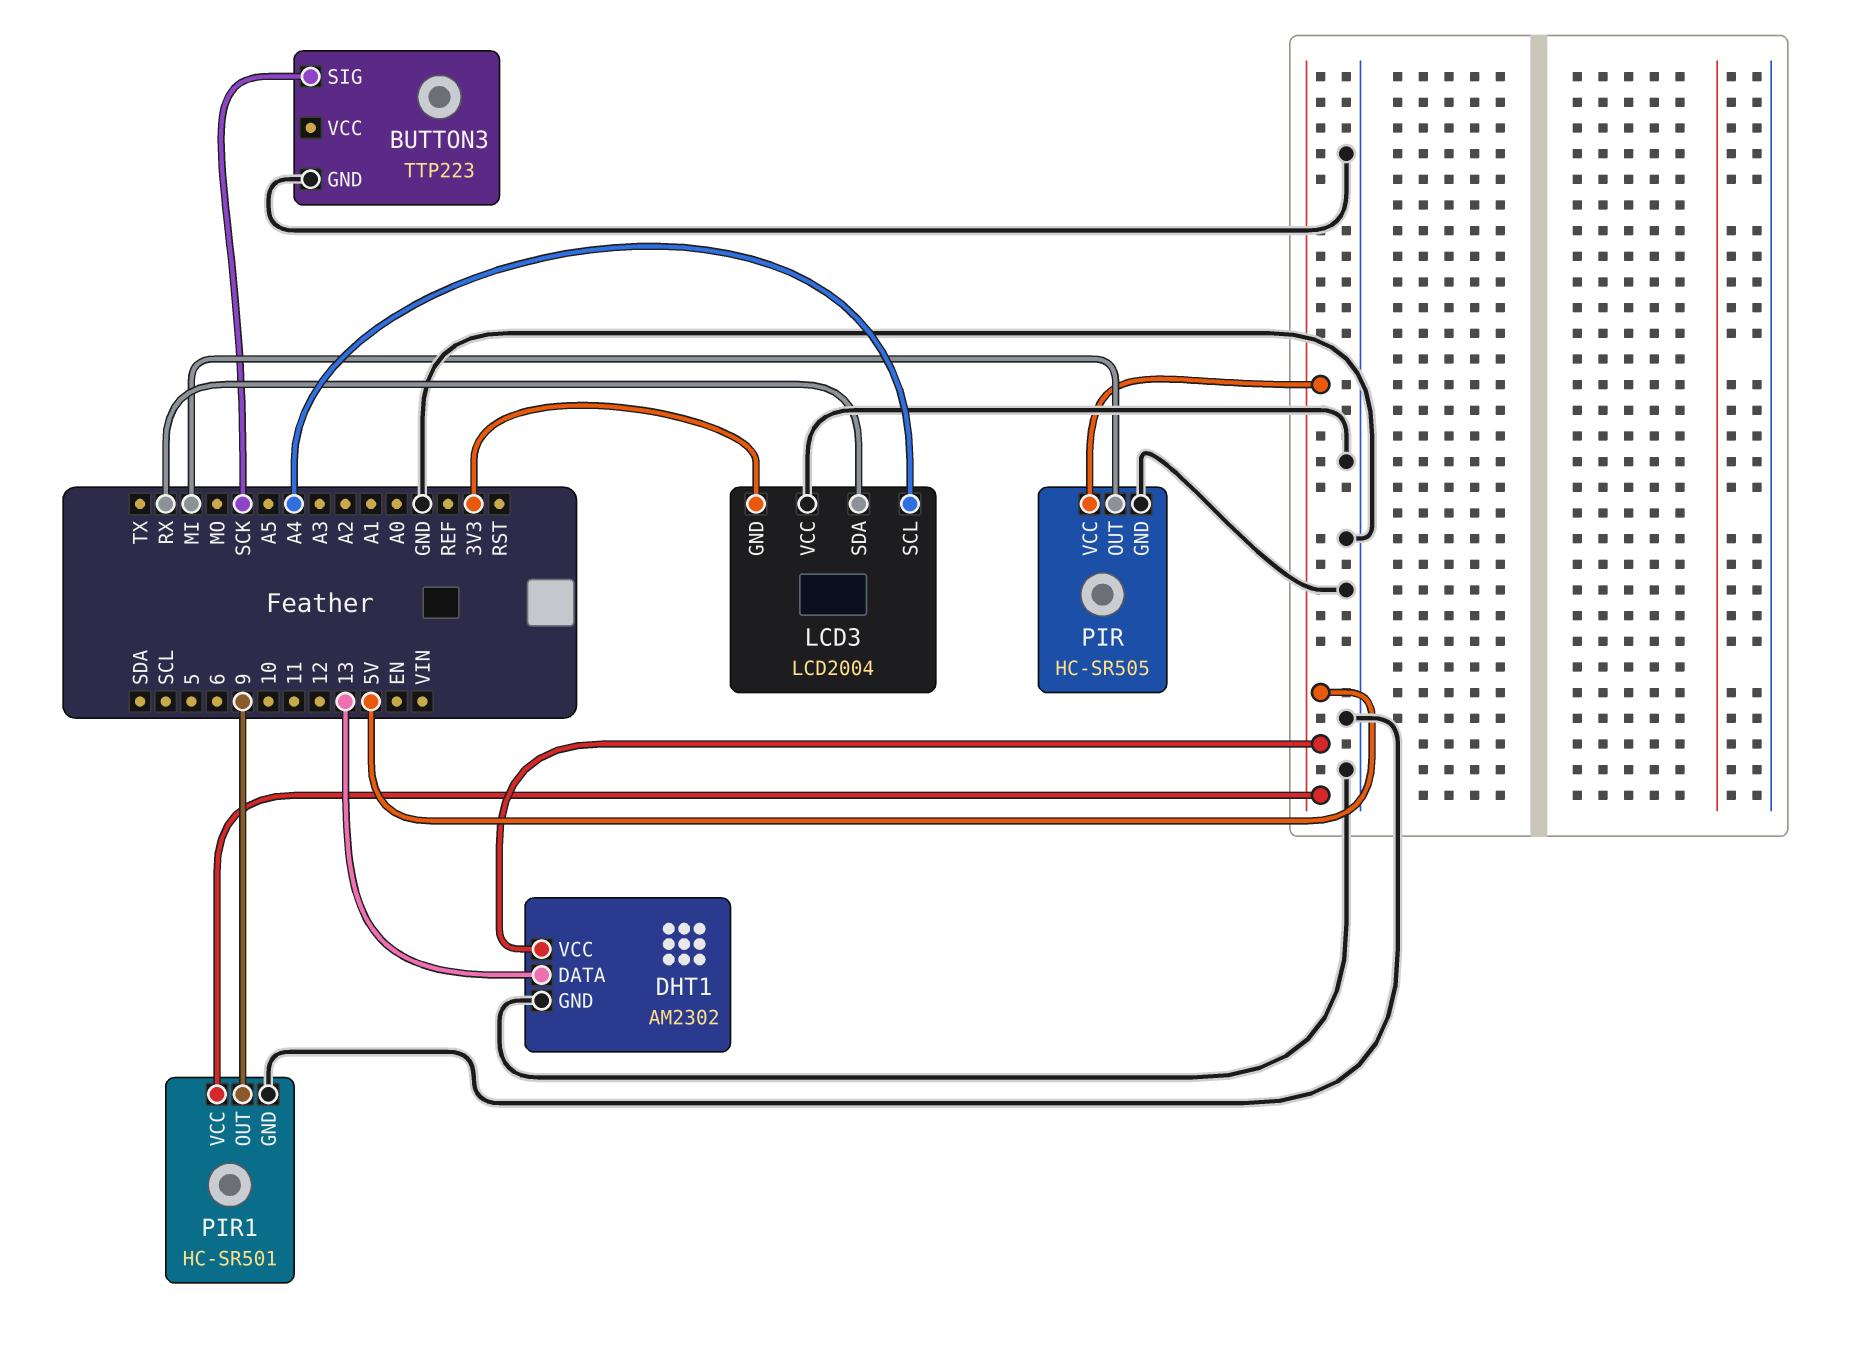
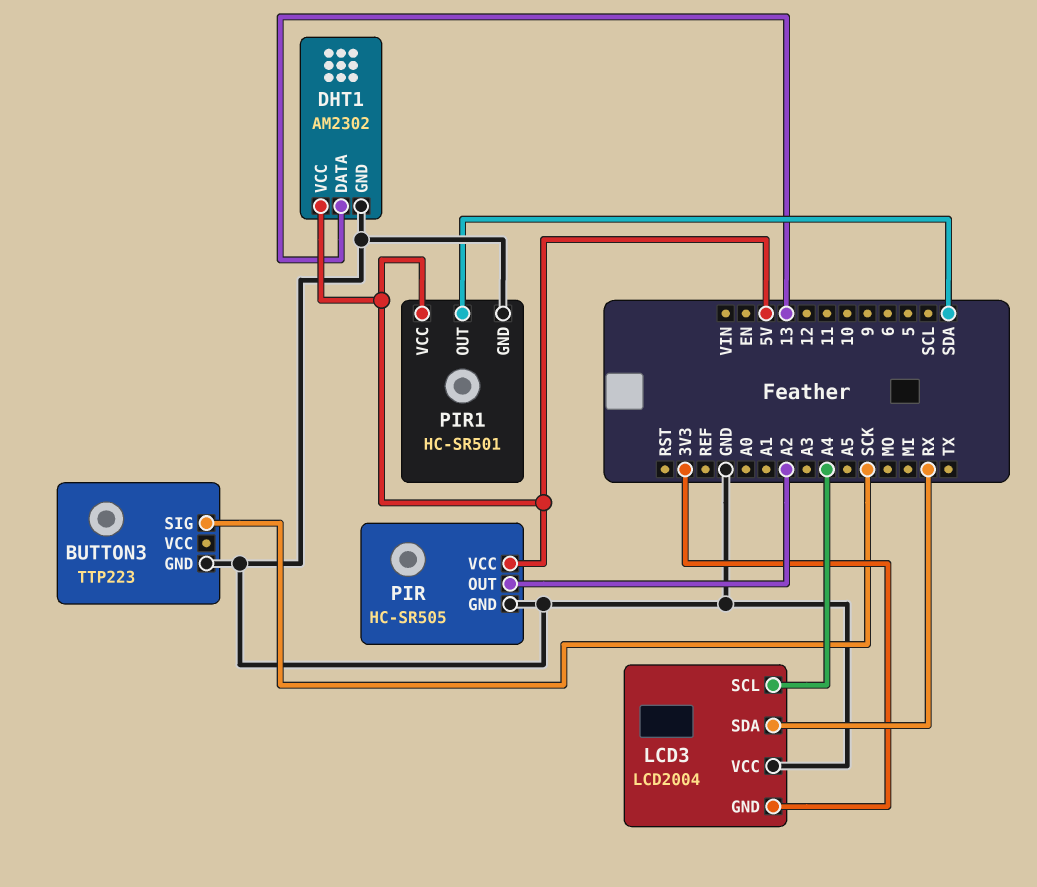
PIR pin OUT: MI -> A2
PIR1 pin OUT: 9 -> SDA

